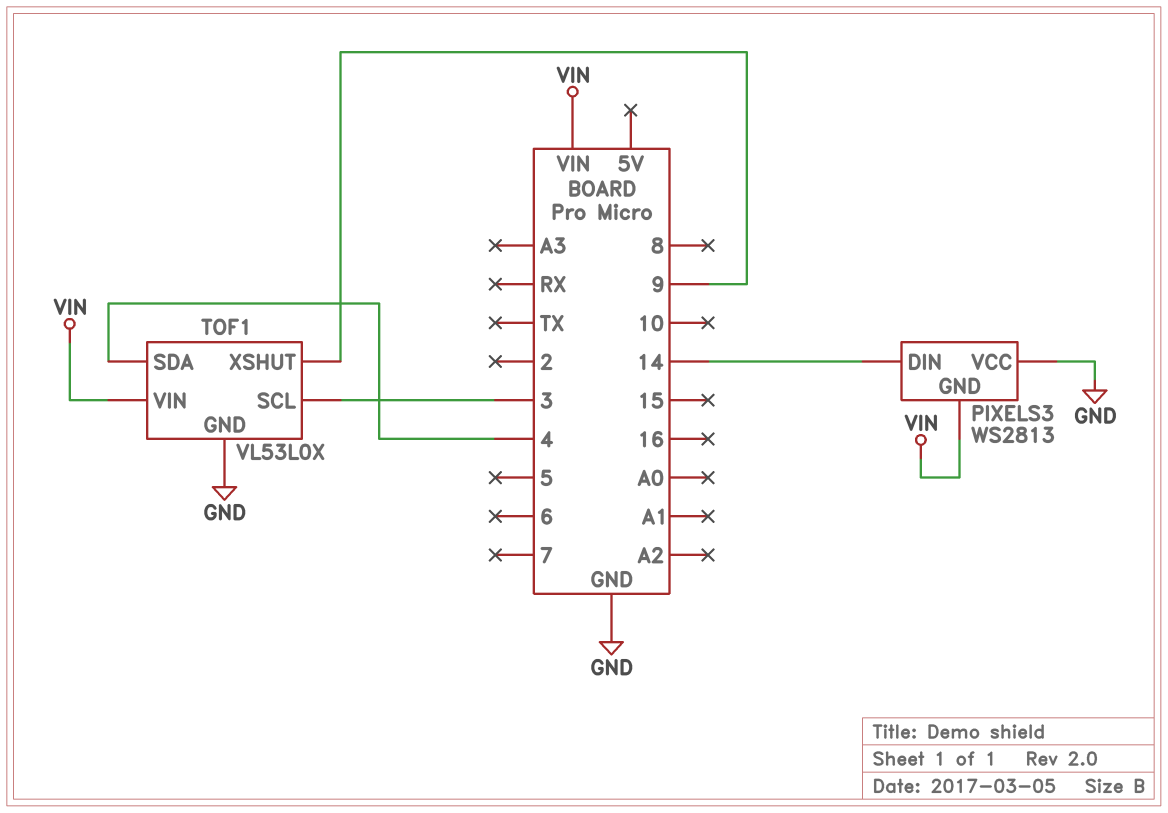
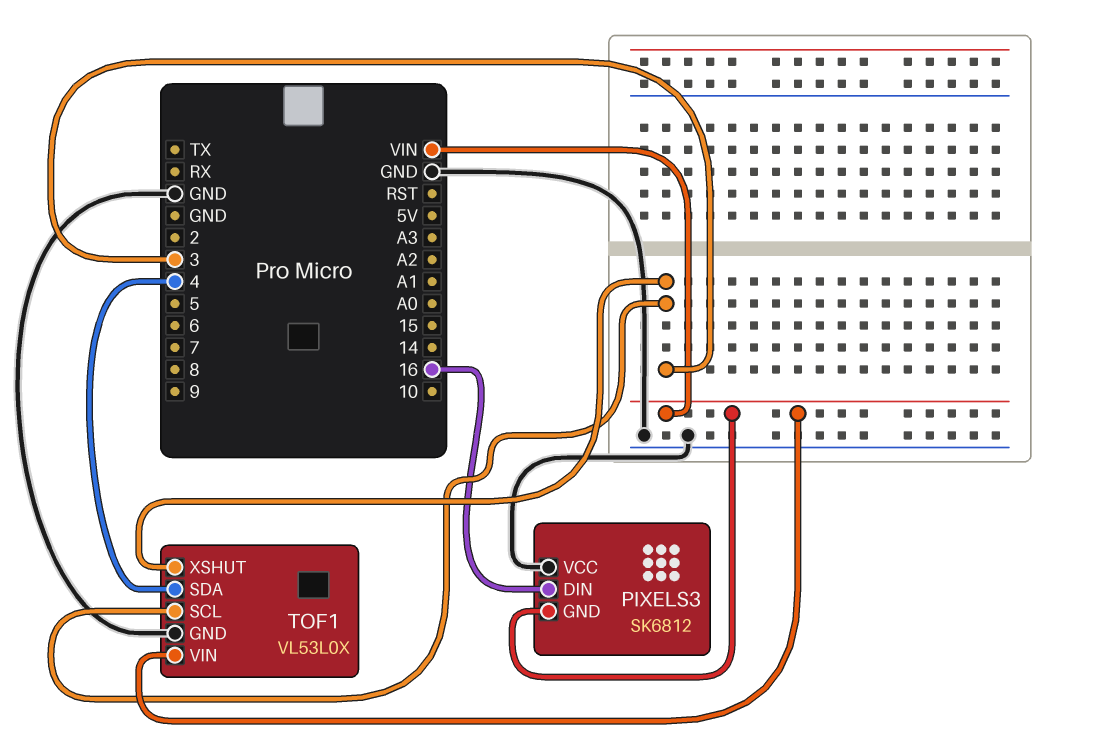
PIXELS3: WS2813 -> SK6812
PIXELS3 pin DIN: 14 -> 16
TOF1 pin XSHUT: 9 -> 3

